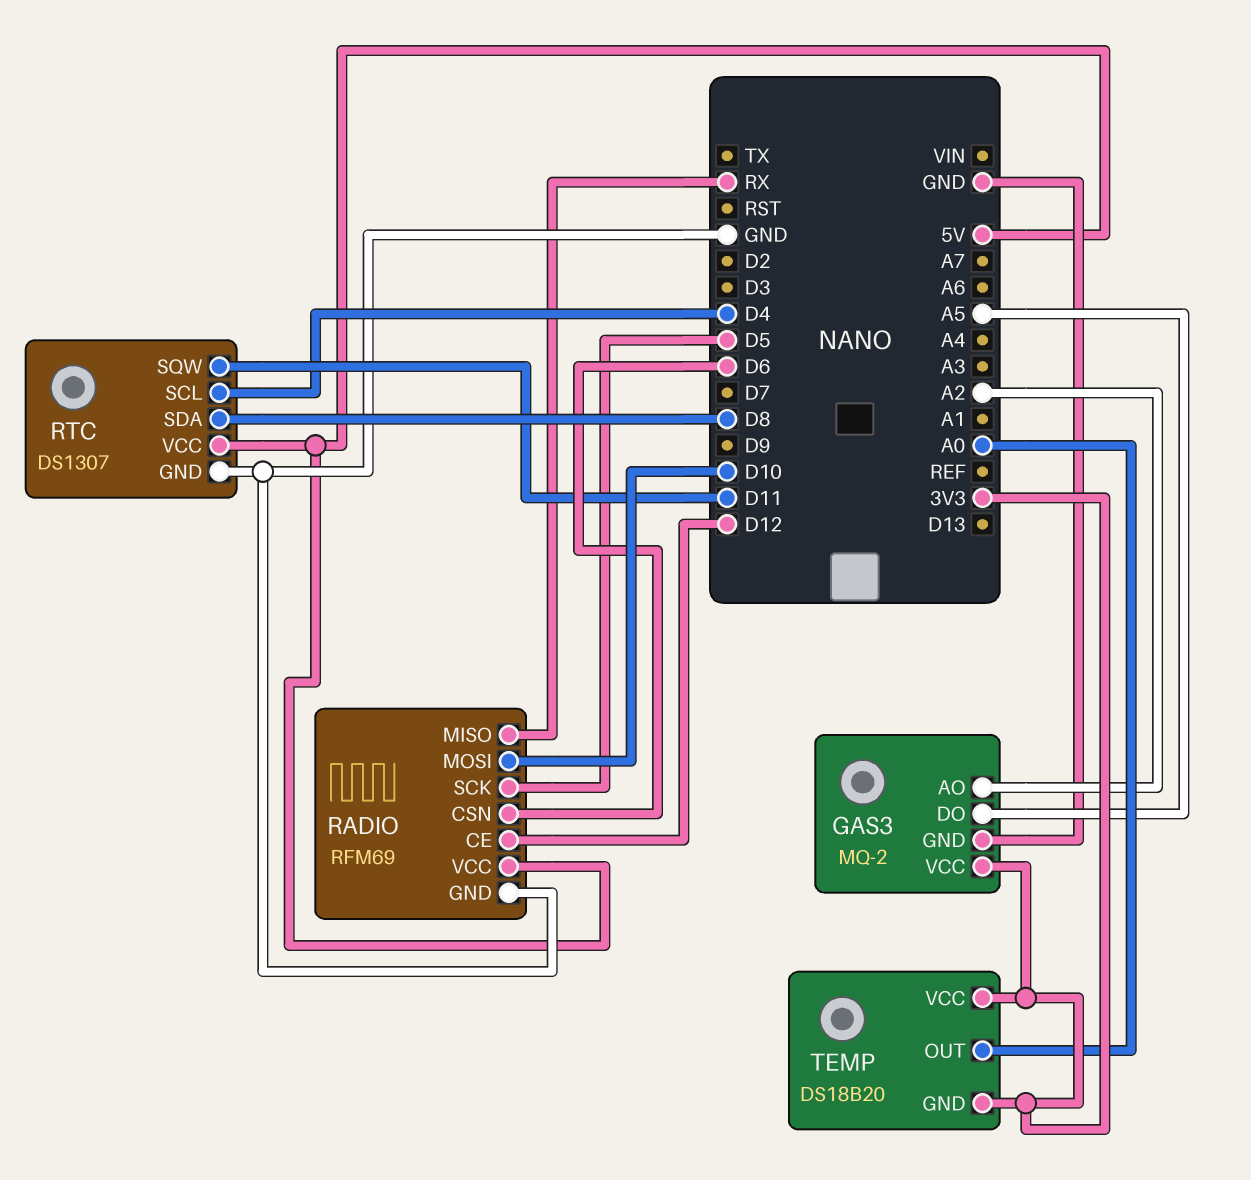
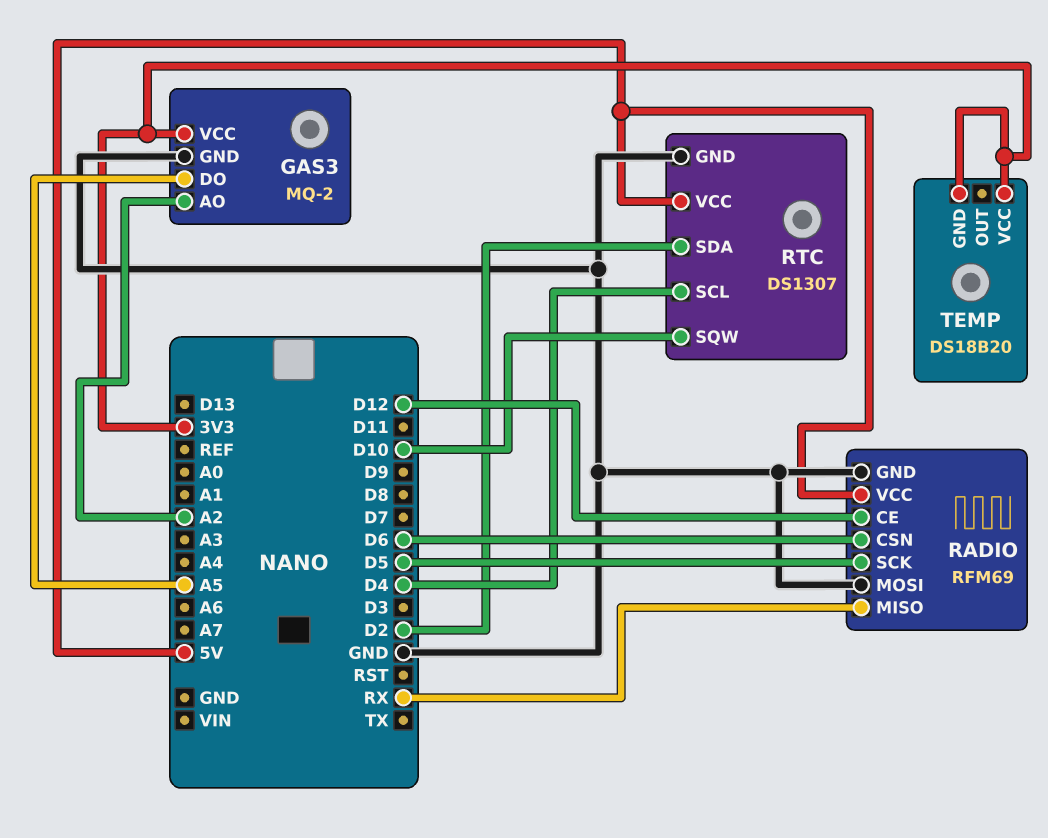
RADIO pin MOSI: D10 -> GND
RTC pin SDA: D8 -> D2
RTC pin SQW: D11 -> D10
TEMP pin OUT: A0 -> none

